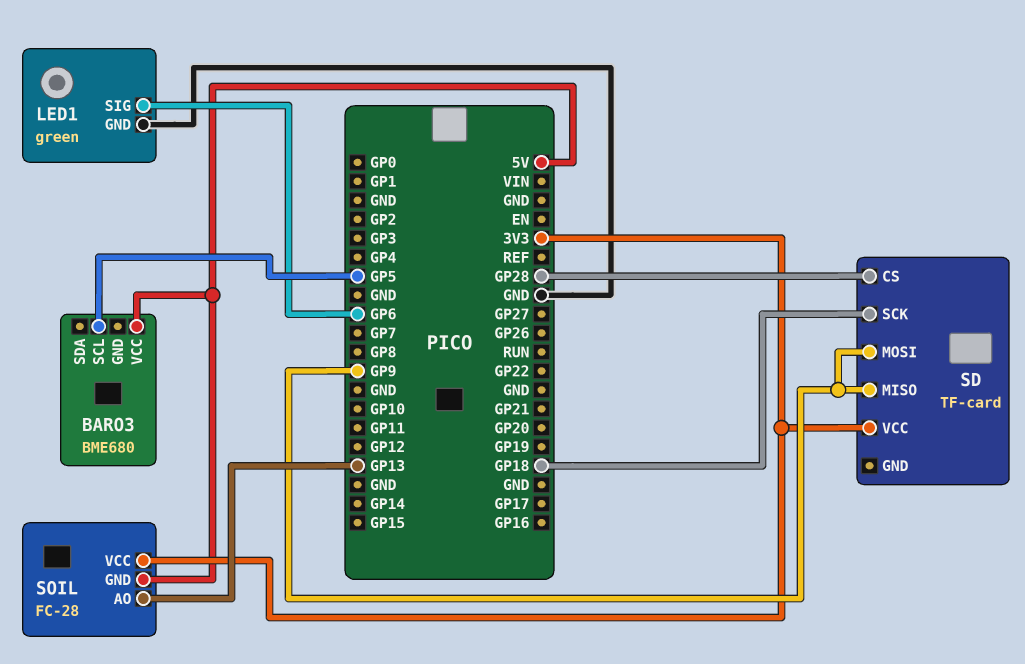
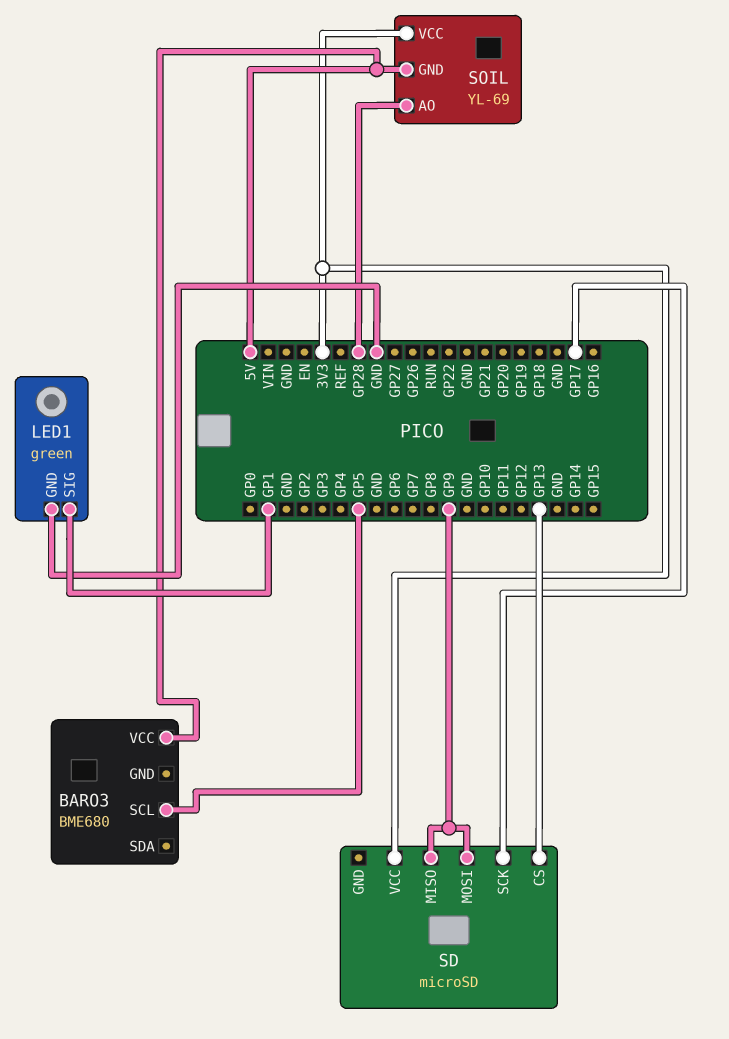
LED1 pin SIG: GP6 -> GP1
SD: TF-card -> microSD
SD pin CS: GP28 -> GP13
SD pin SCK: GP18 -> GP17
SOIL: FC-28 -> YL-69
SOIL pin AO: GP13 -> GP28

